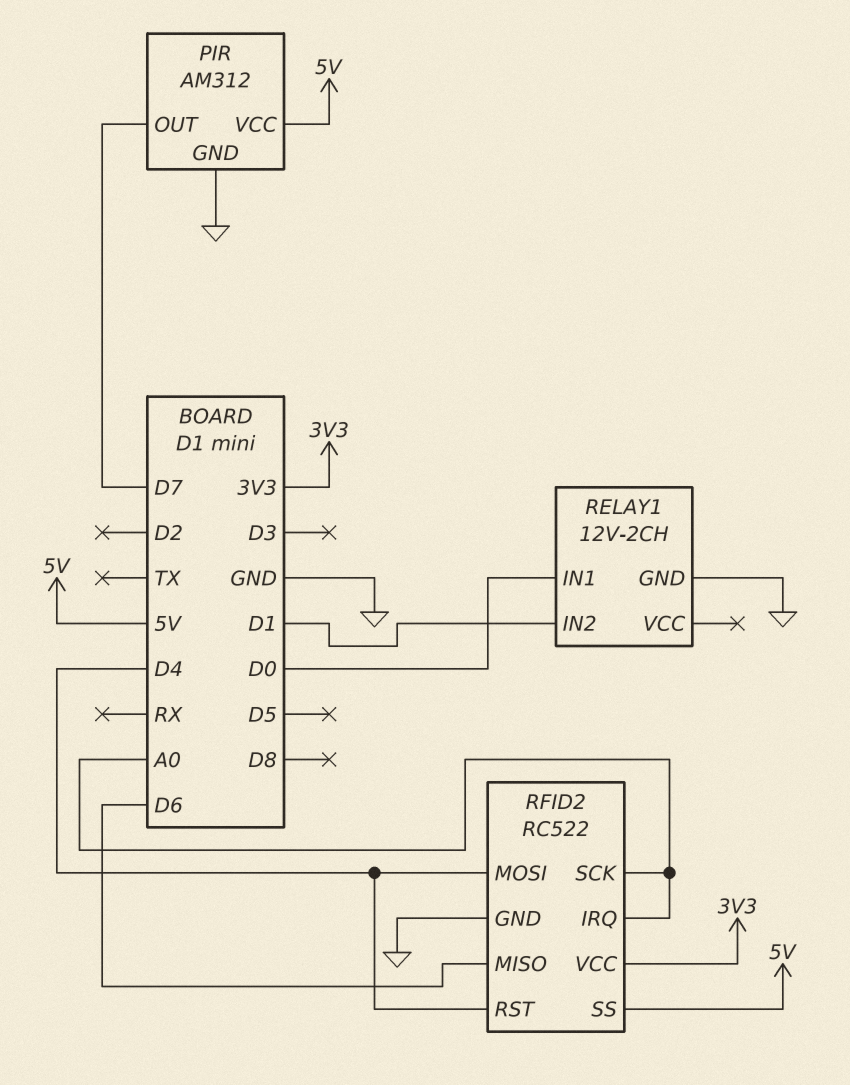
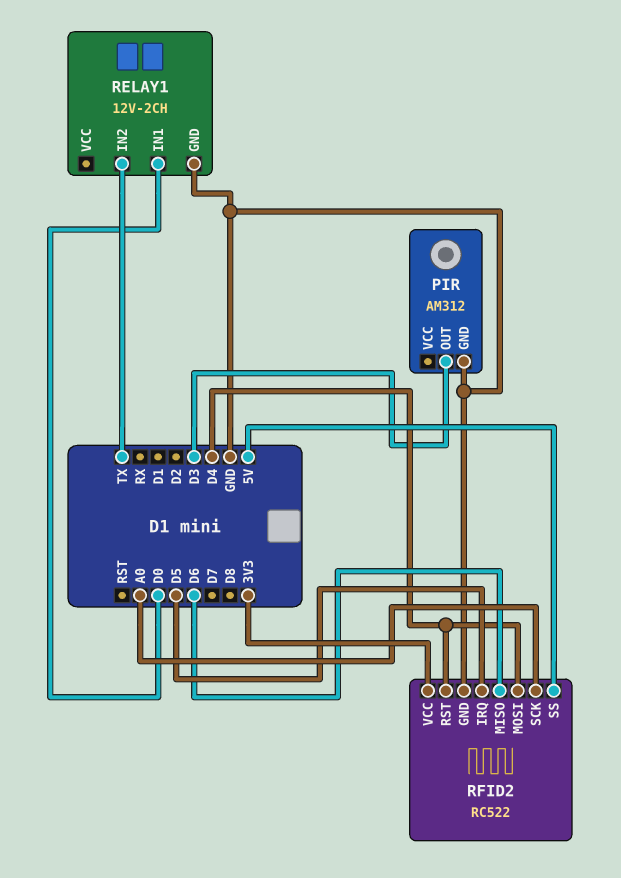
PIR pin OUT: D7 -> D3
PIR pin VCC: 5V -> none
RELAY1 pin IN2: D1 -> TX
RFID2 pin IRQ: A0 -> D5

